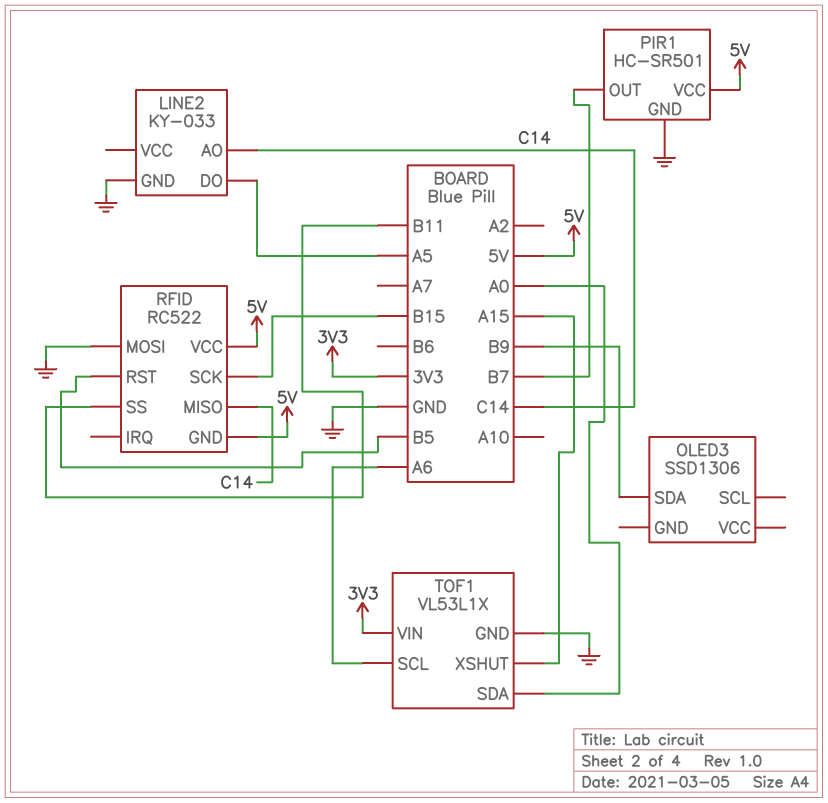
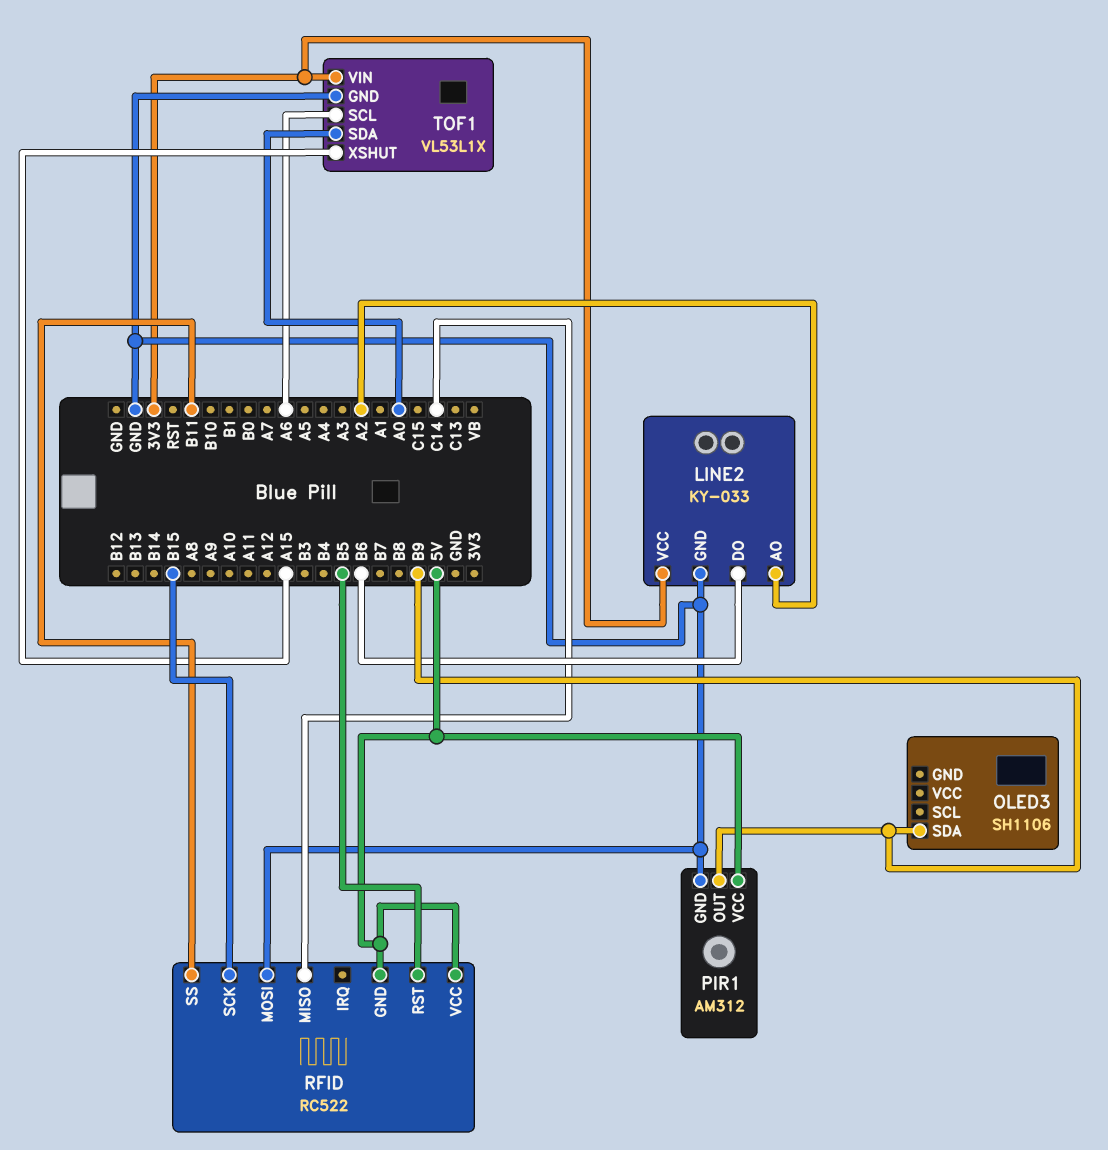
LINE2 pin AO: C14 -> A2
LINE2 pin DO: A5 -> B6
LINE2 pin VCC: none -> 3V3
OLED3: SSD1306 -> SH1106
PIR1: HC-SR501 -> AM312
PIR1 pin OUT: B7 -> B9

